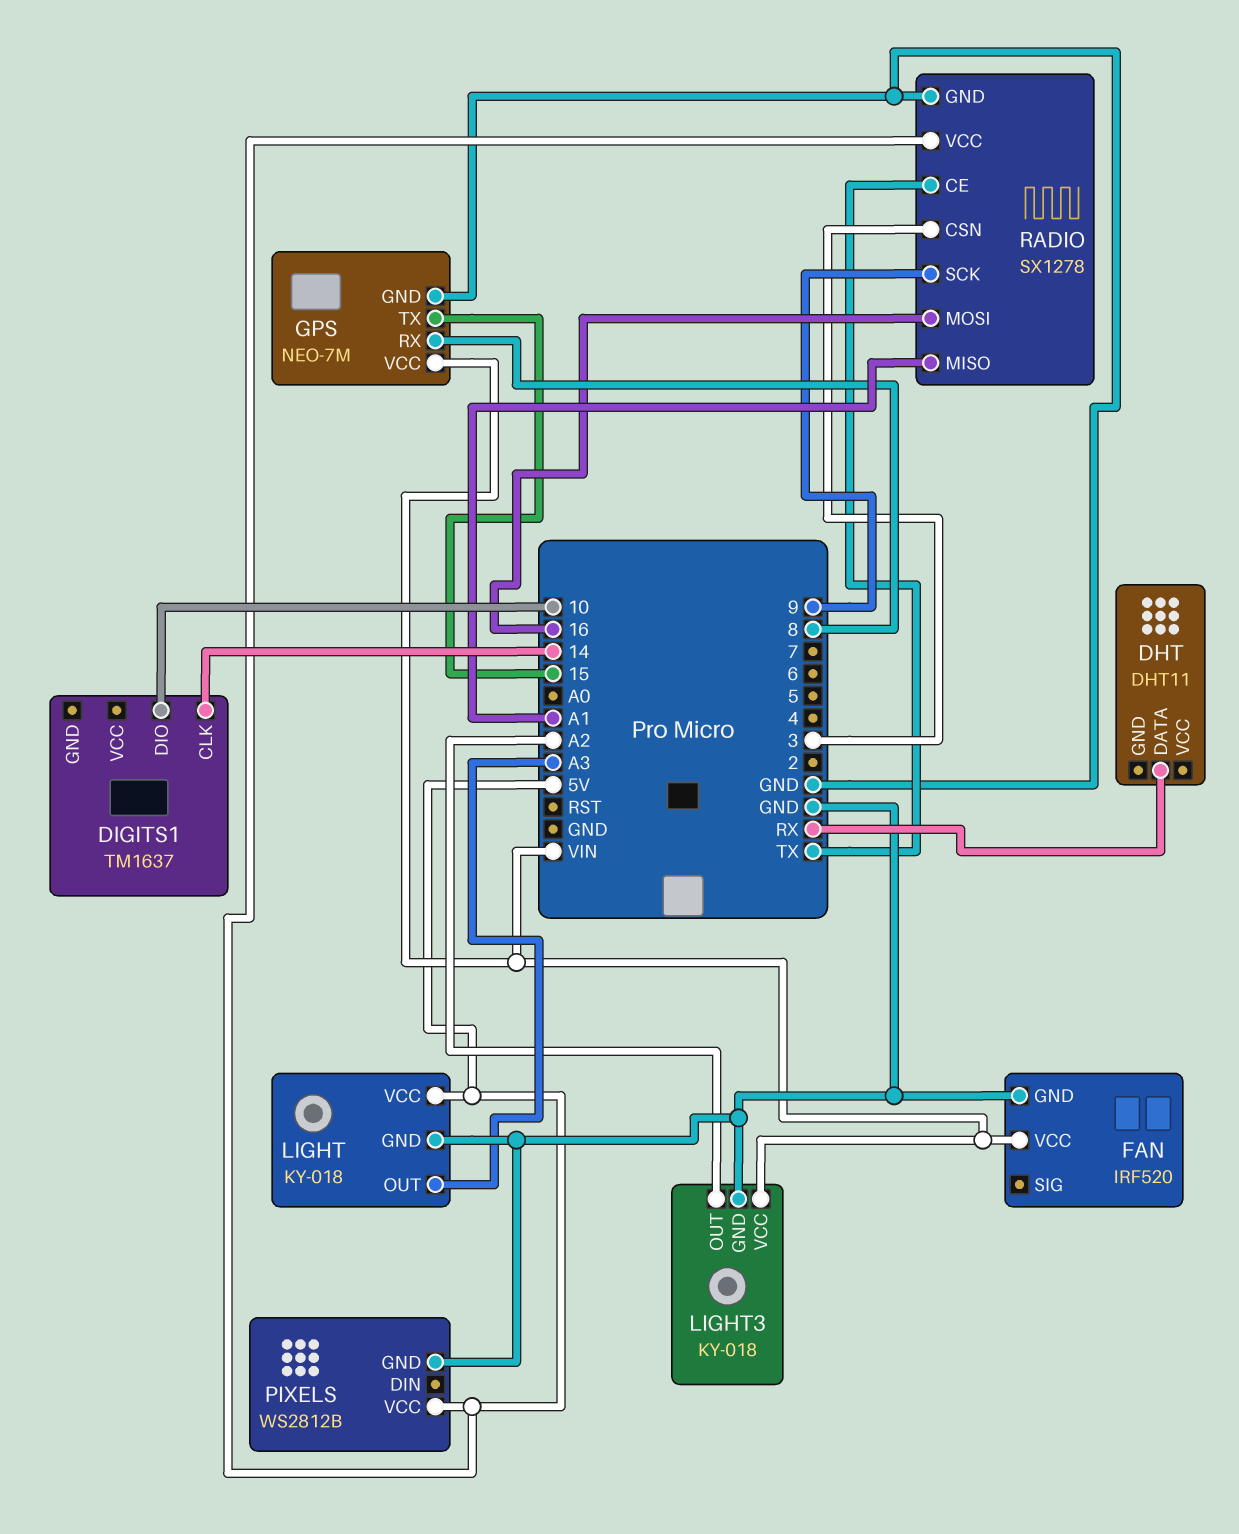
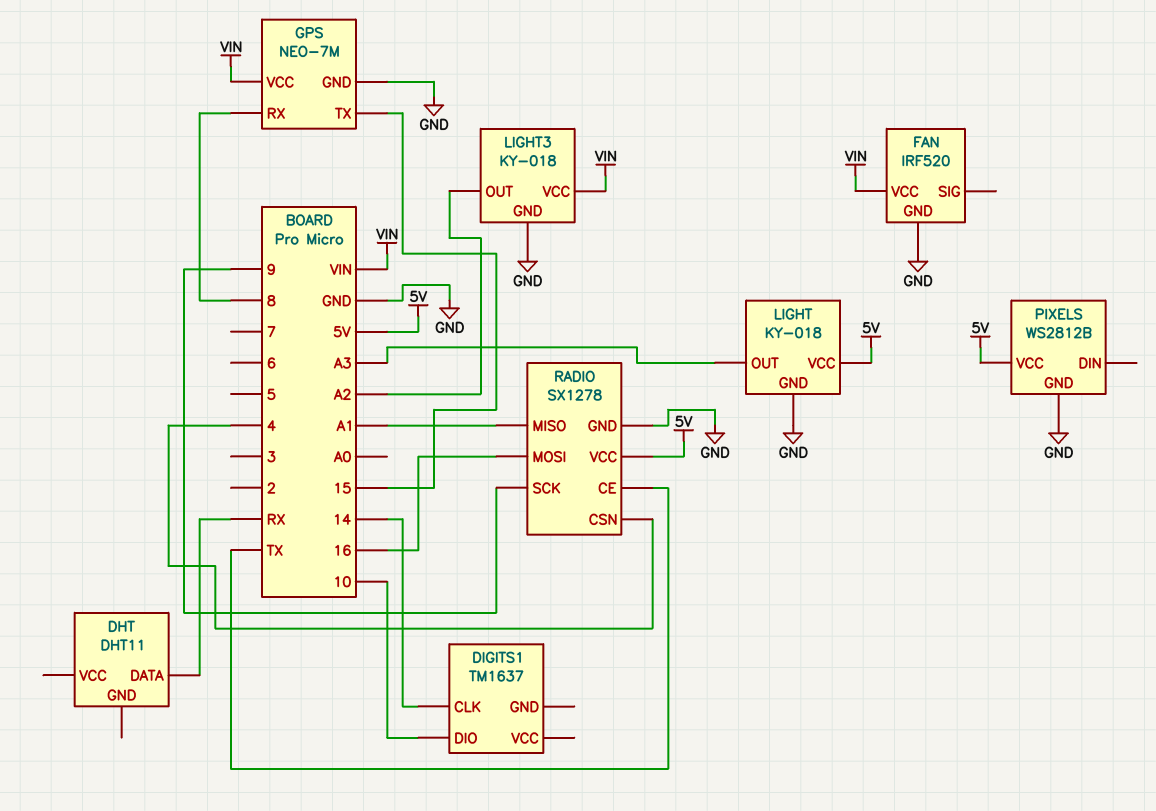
RADIO pin CSN: 3 -> 4

